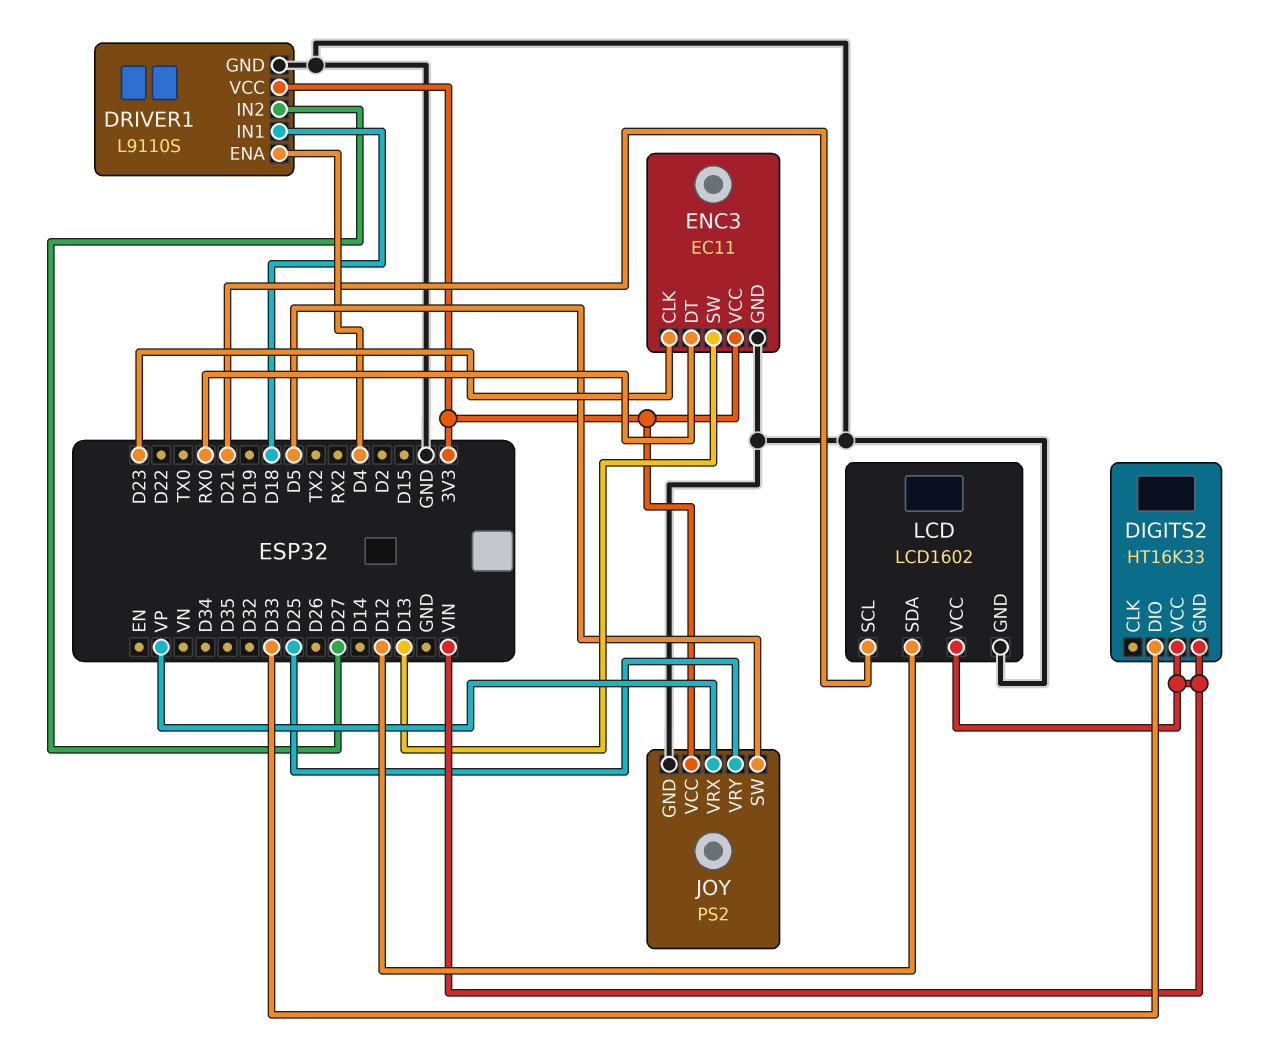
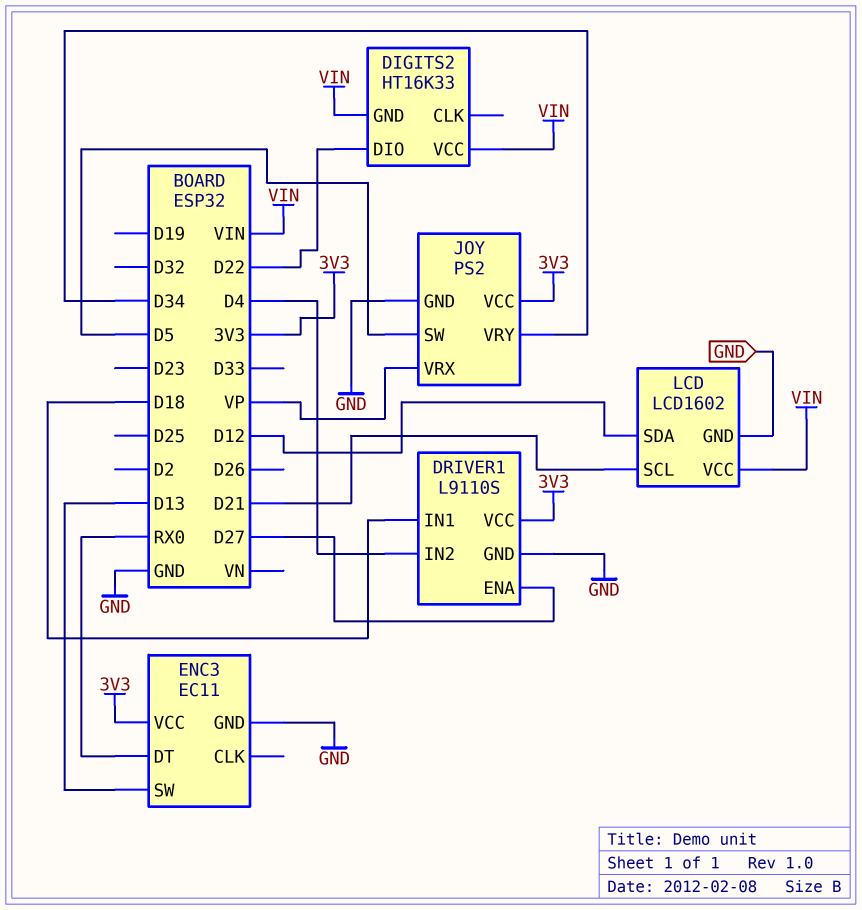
DIGITS2 pin DIO: D33 -> D22
DRIVER1 pin ENA: D4 -> D27
DRIVER1 pin IN2: D27 -> D4
ENC3 pin CLK: D23 -> none
JOY pin VRY: D25 -> D34

